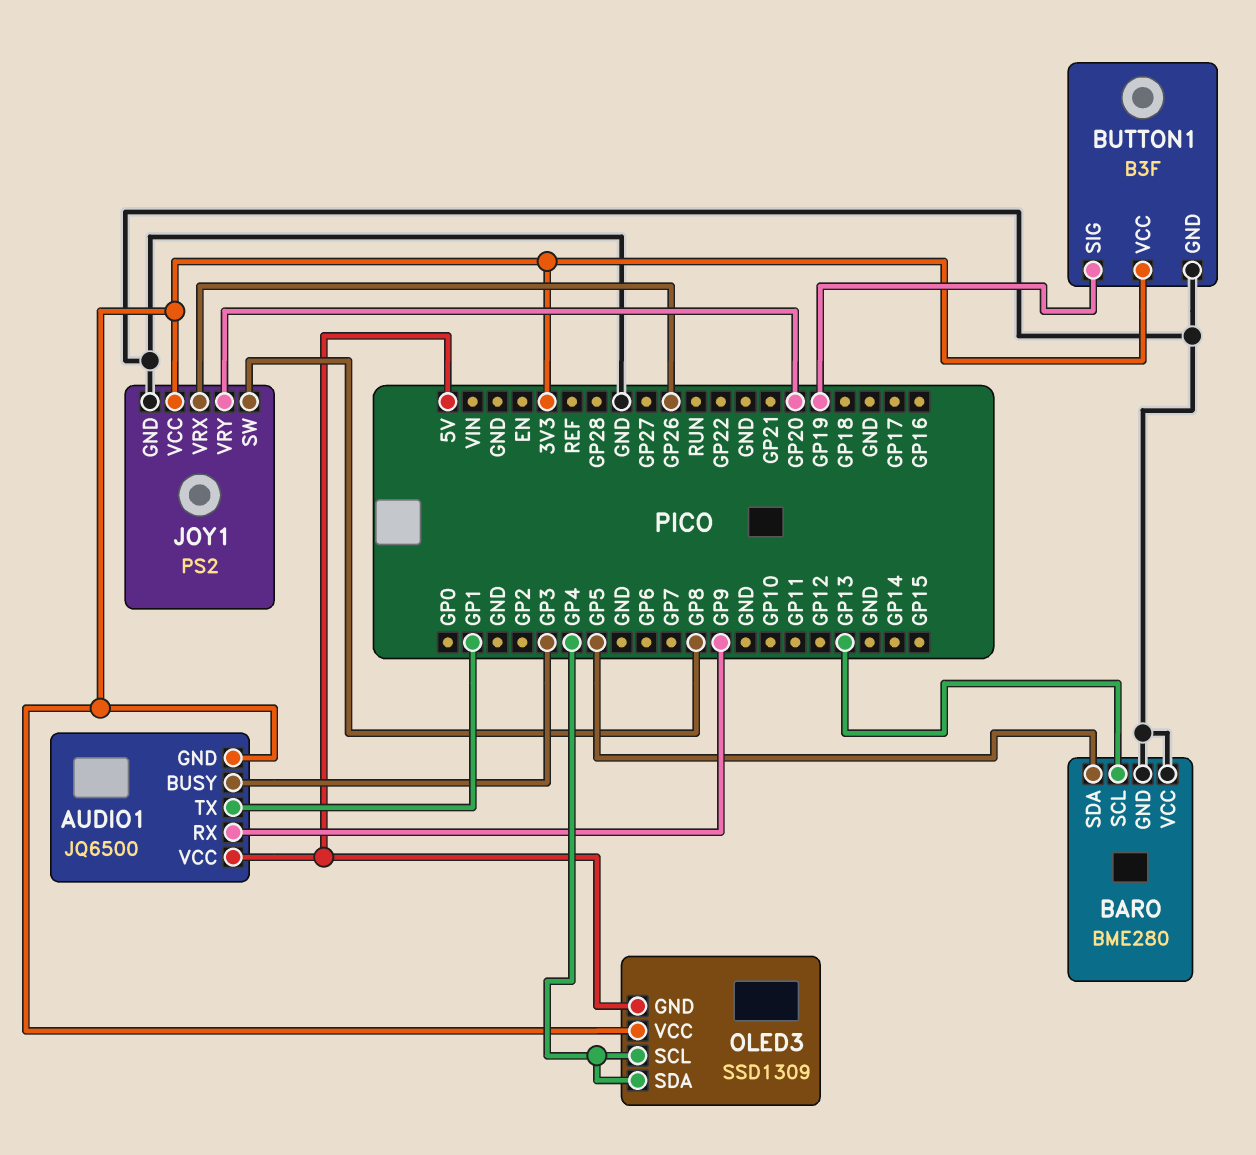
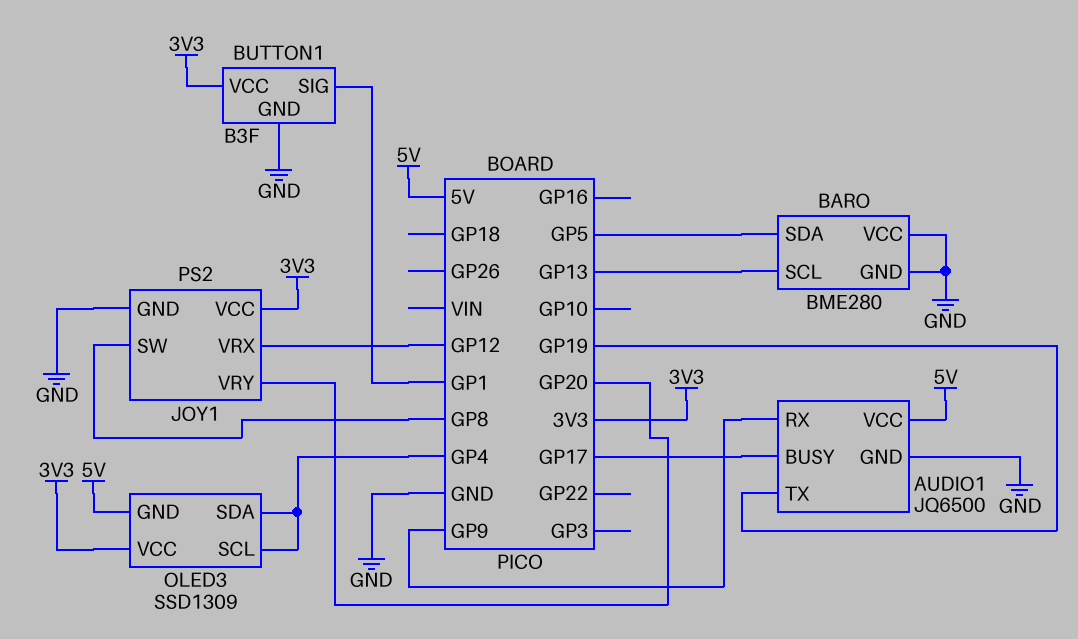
AUDIO1 pin BUSY: GP3 -> GP17
AUDIO1 pin GND: 3V3 -> GND
AUDIO1 pin TX: GP1 -> GP19
BUTTON1 pin SIG: GP19 -> GP1
JOY1 pin VRX: GP26 -> GP12

